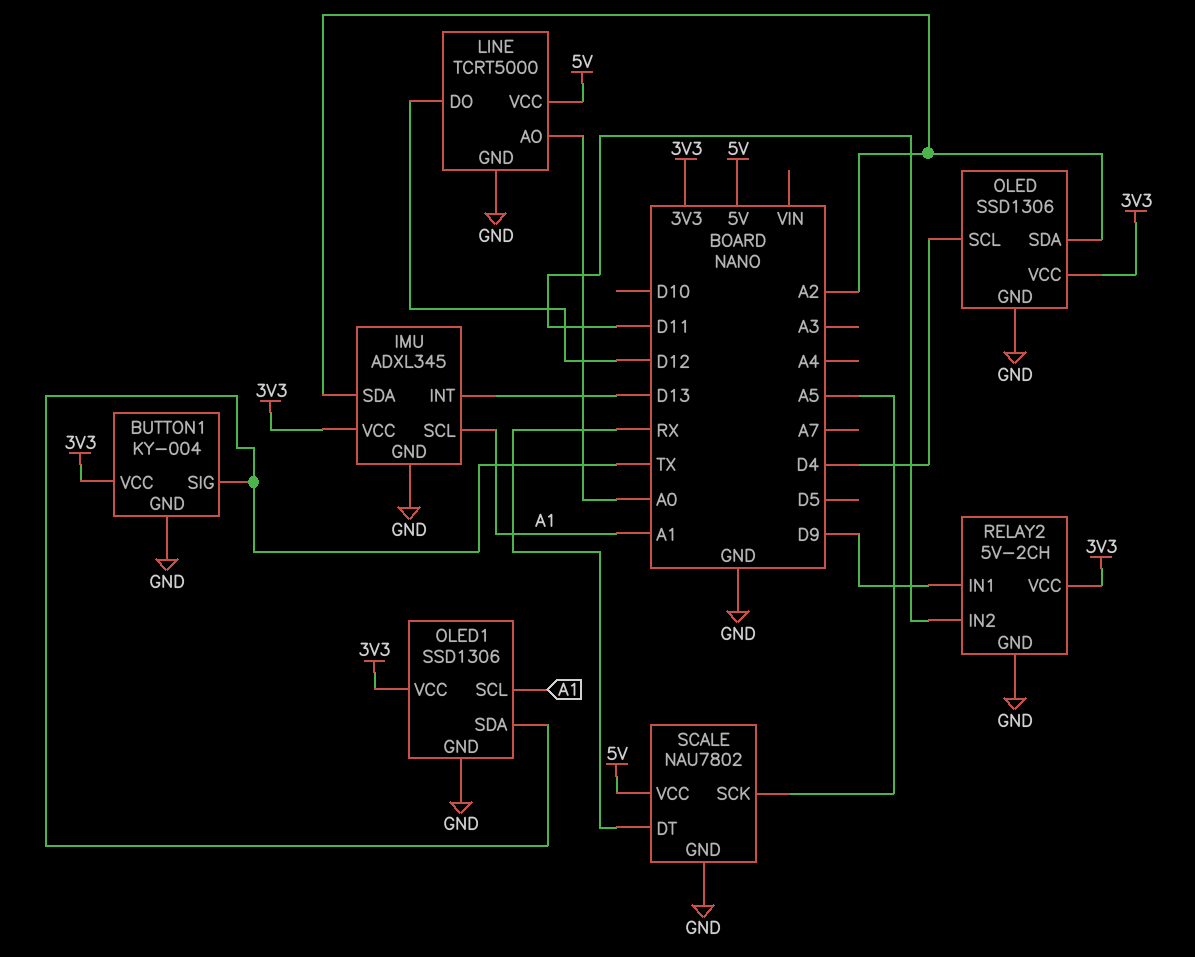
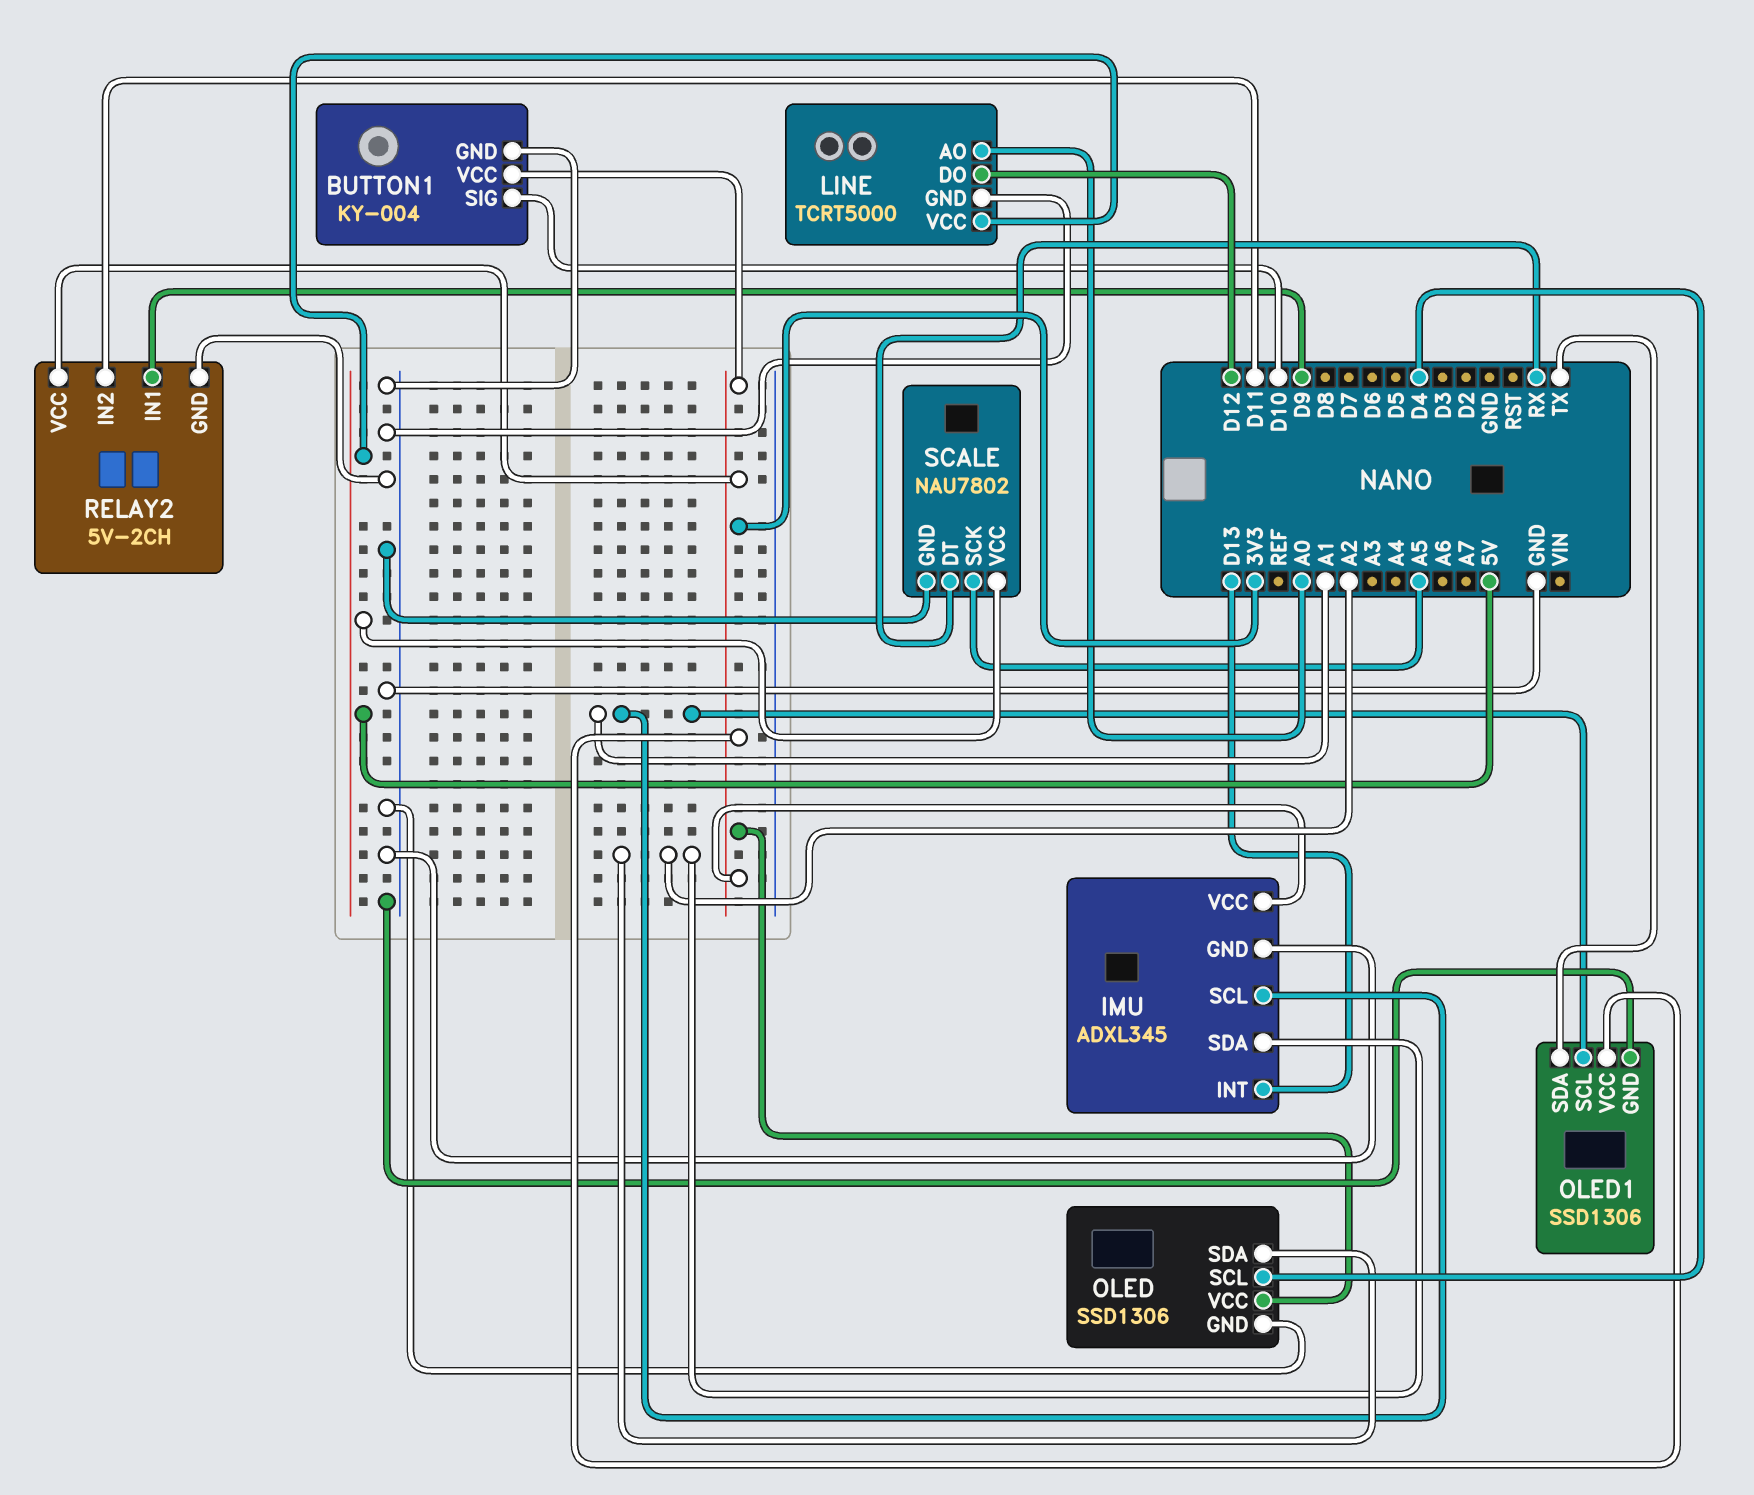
BUTTON1 pin SIG: TX -> D10

